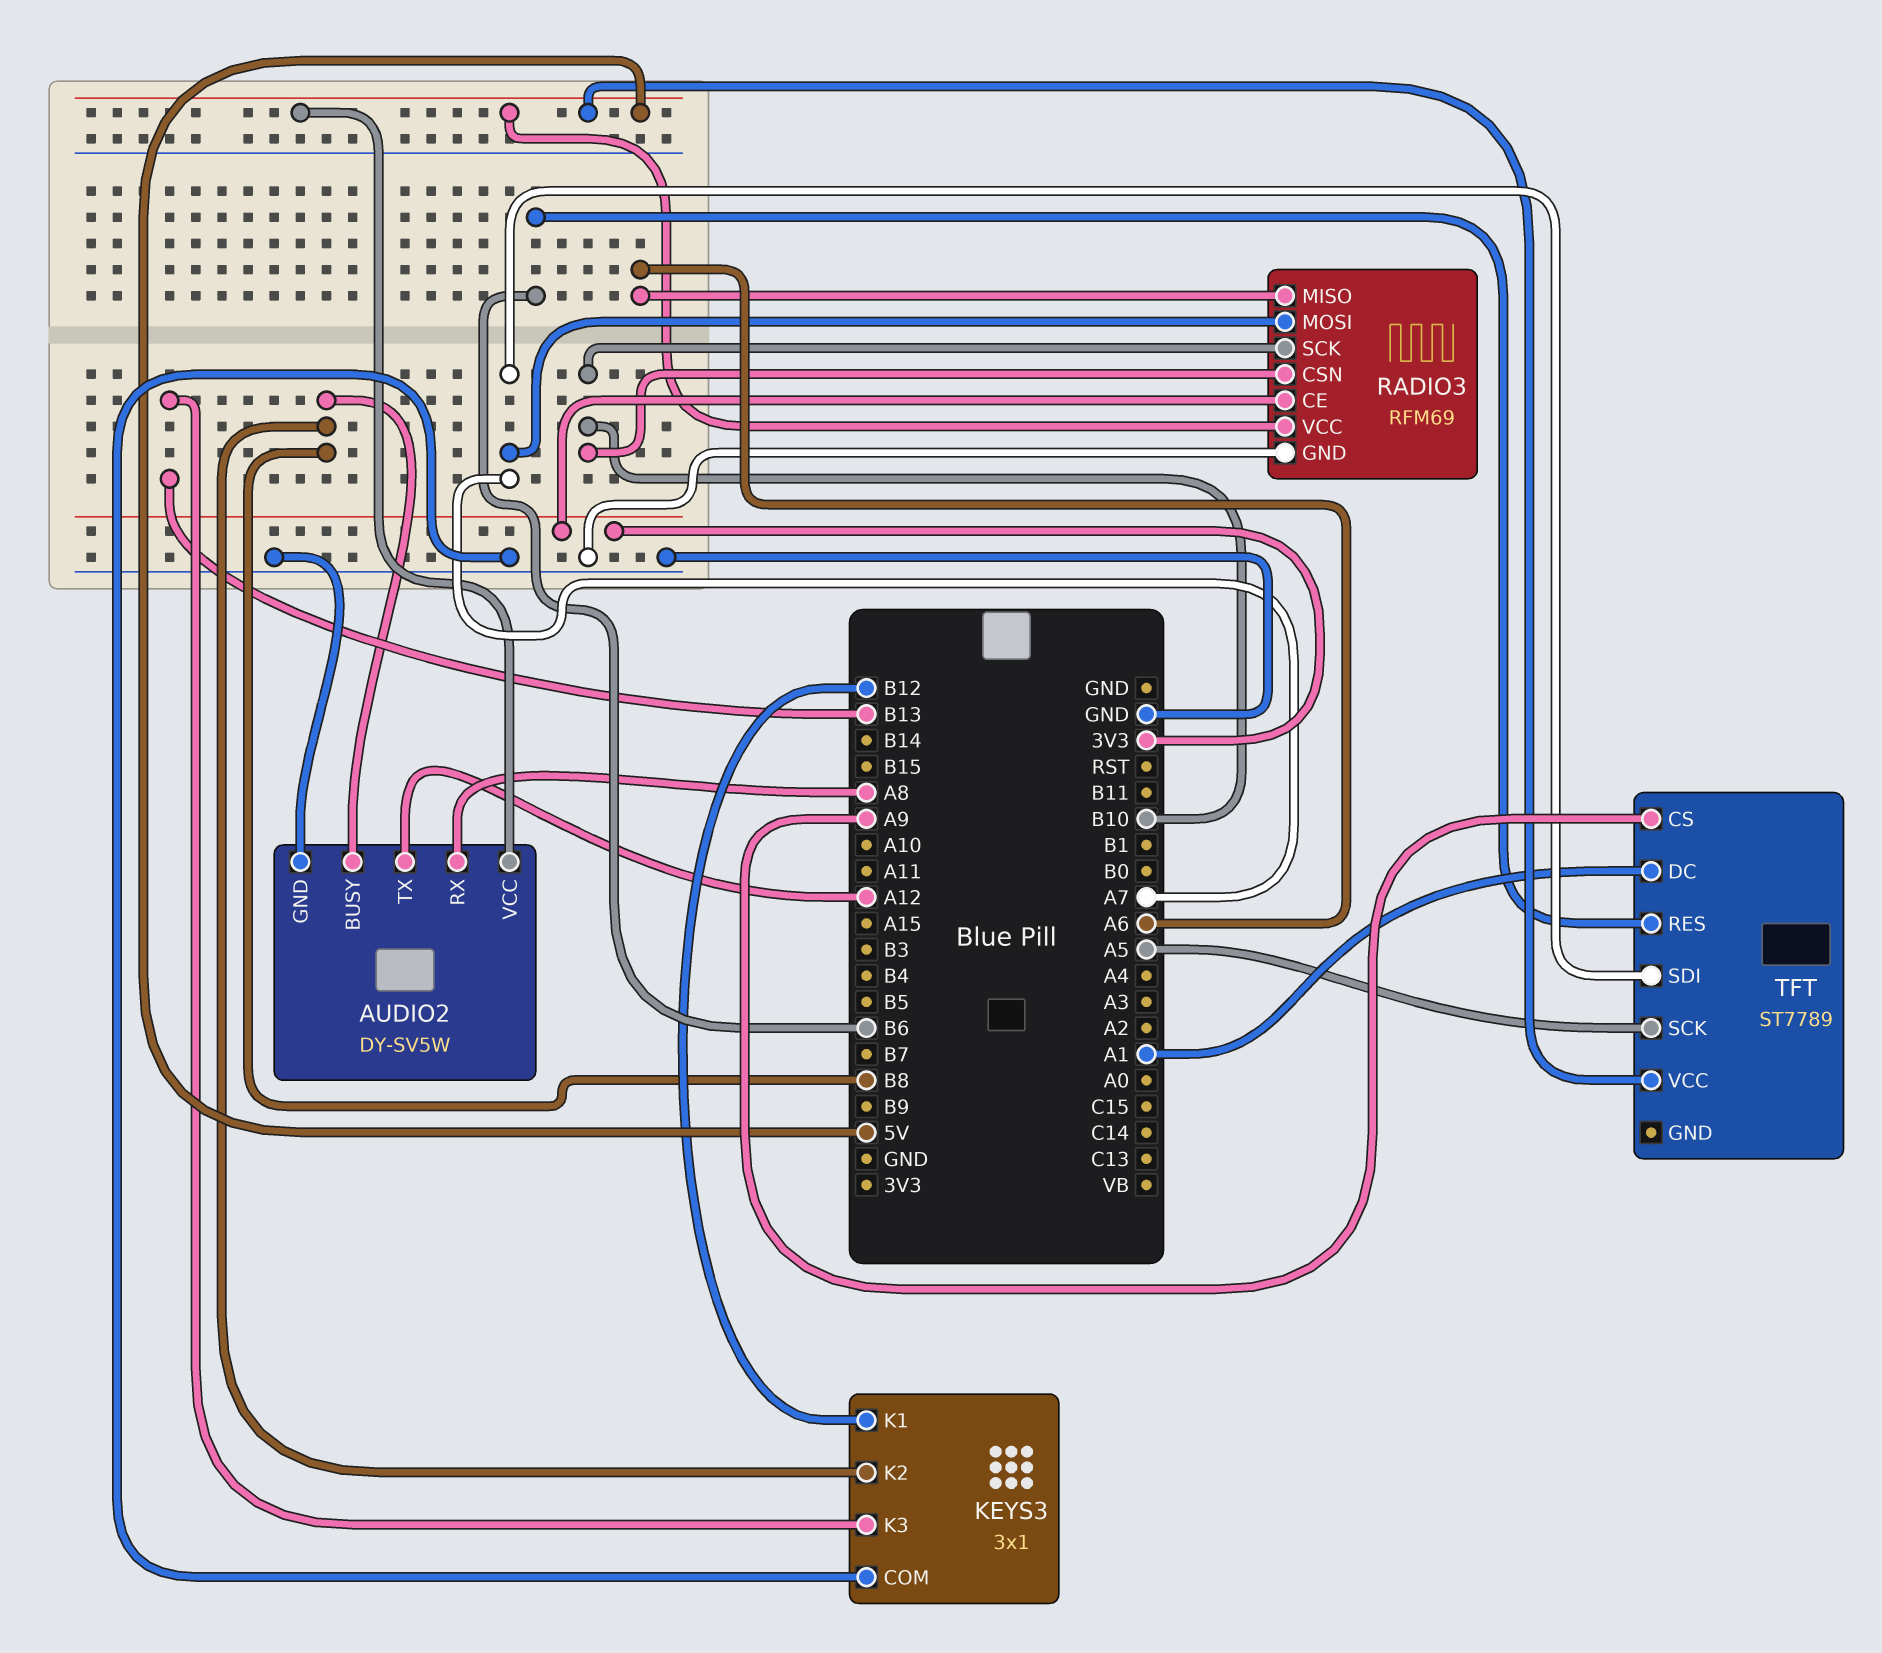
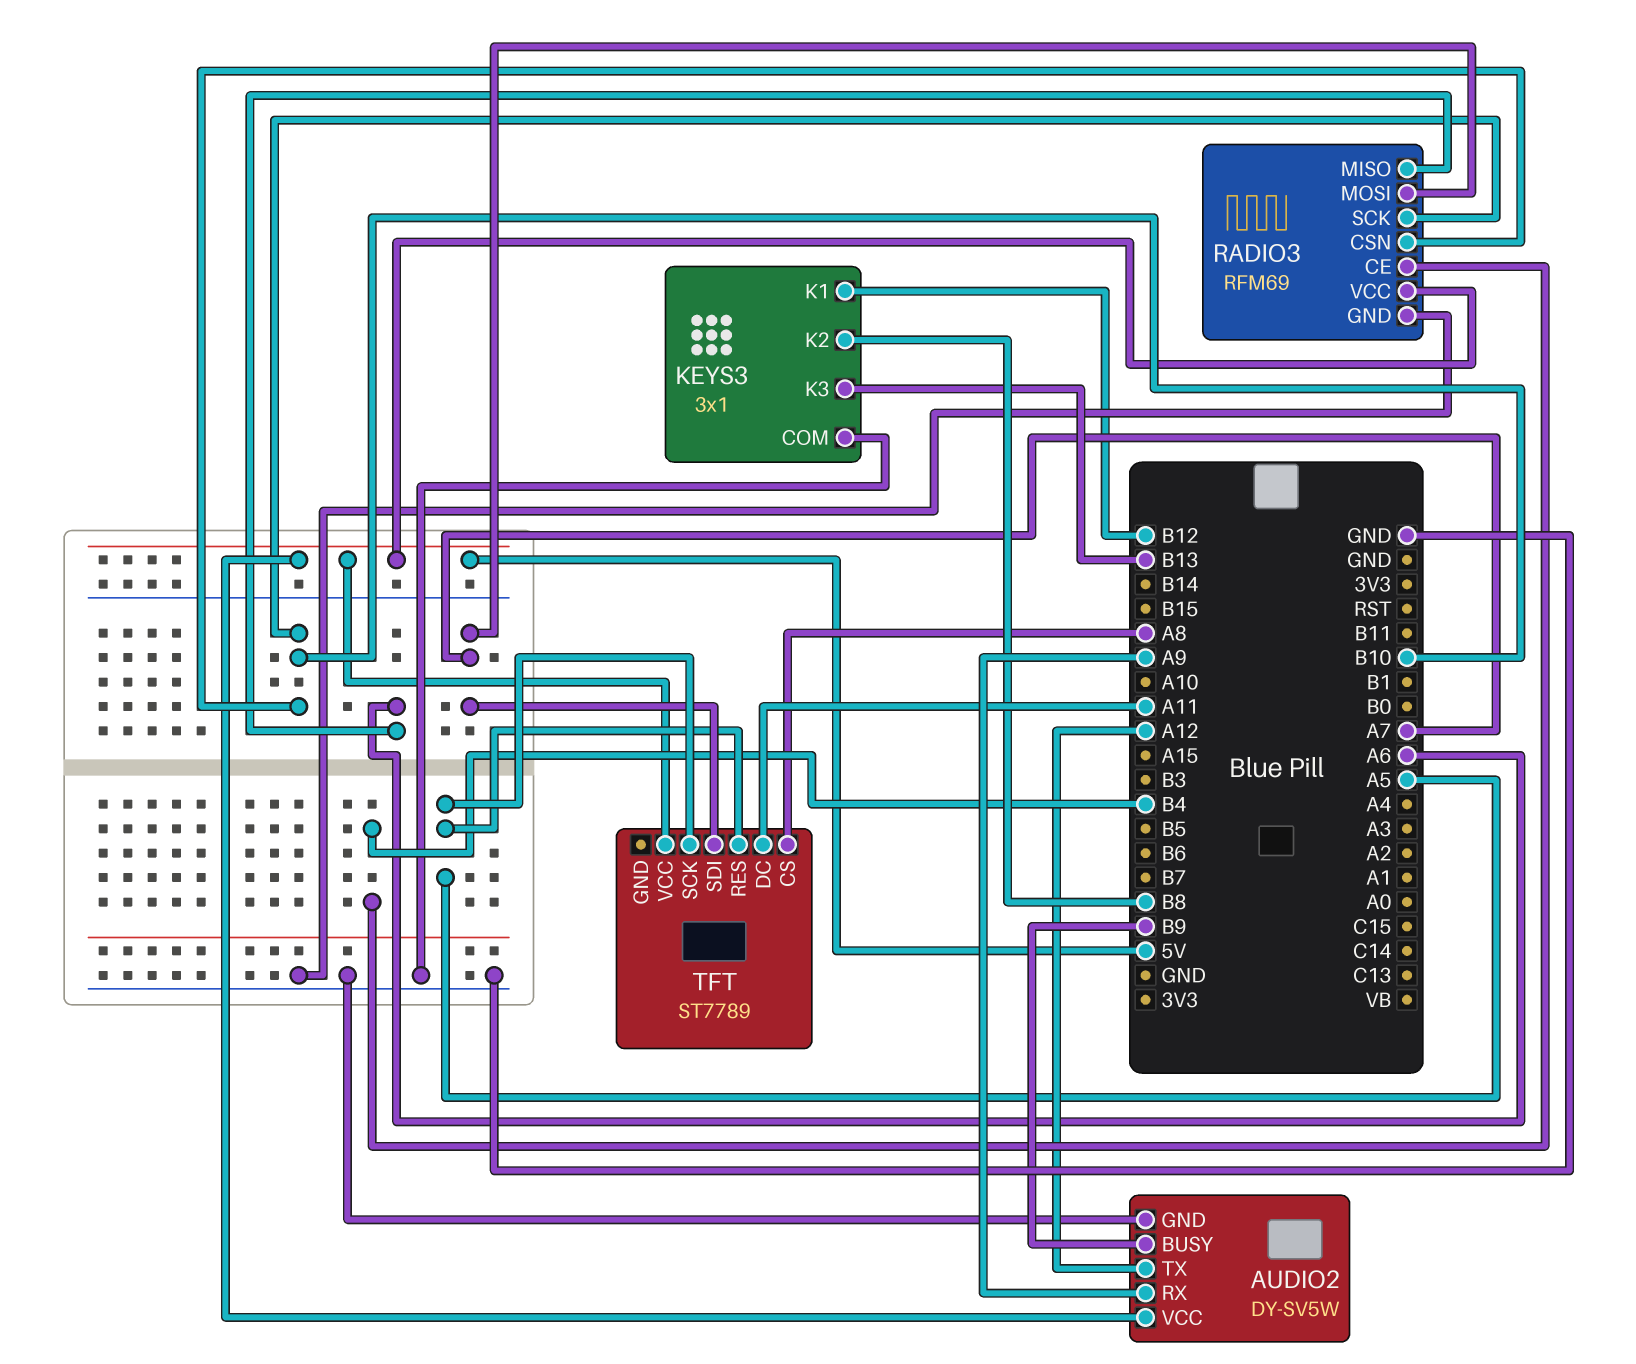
AUDIO2 pin BUSY: B8 -> B9
AUDIO2 pin RX: A8 -> A9
RADIO3 pin CE: 3V3 -> B4
TFT pin CS: A9 -> A8
TFT pin DC: A1 -> A11
TFT pin RES: B6 -> A5

